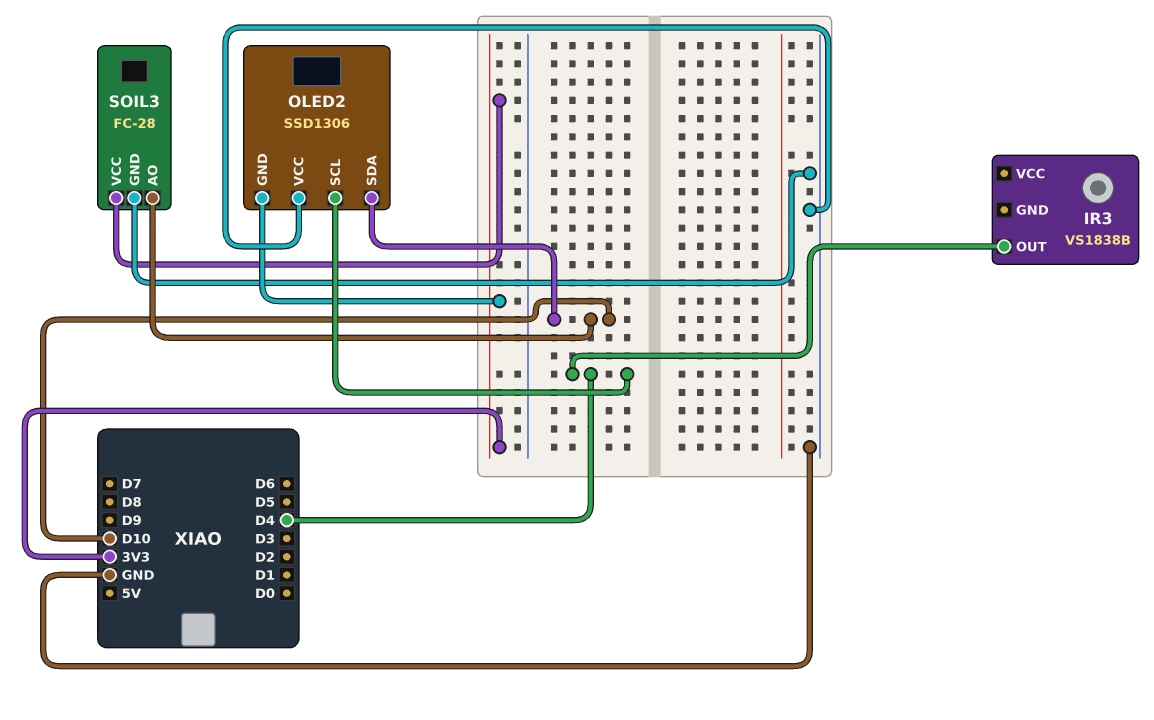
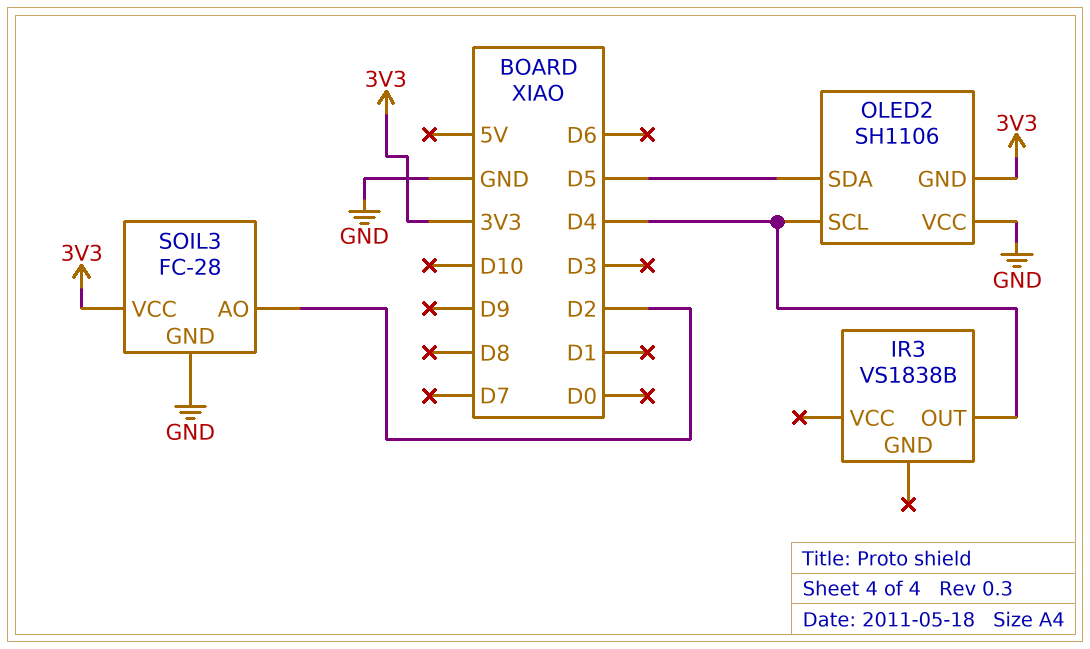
OLED2: SSD1306 -> SH1106
OLED2 pin SDA: D10 -> D5
SOIL3 pin AO: D10 -> D2

